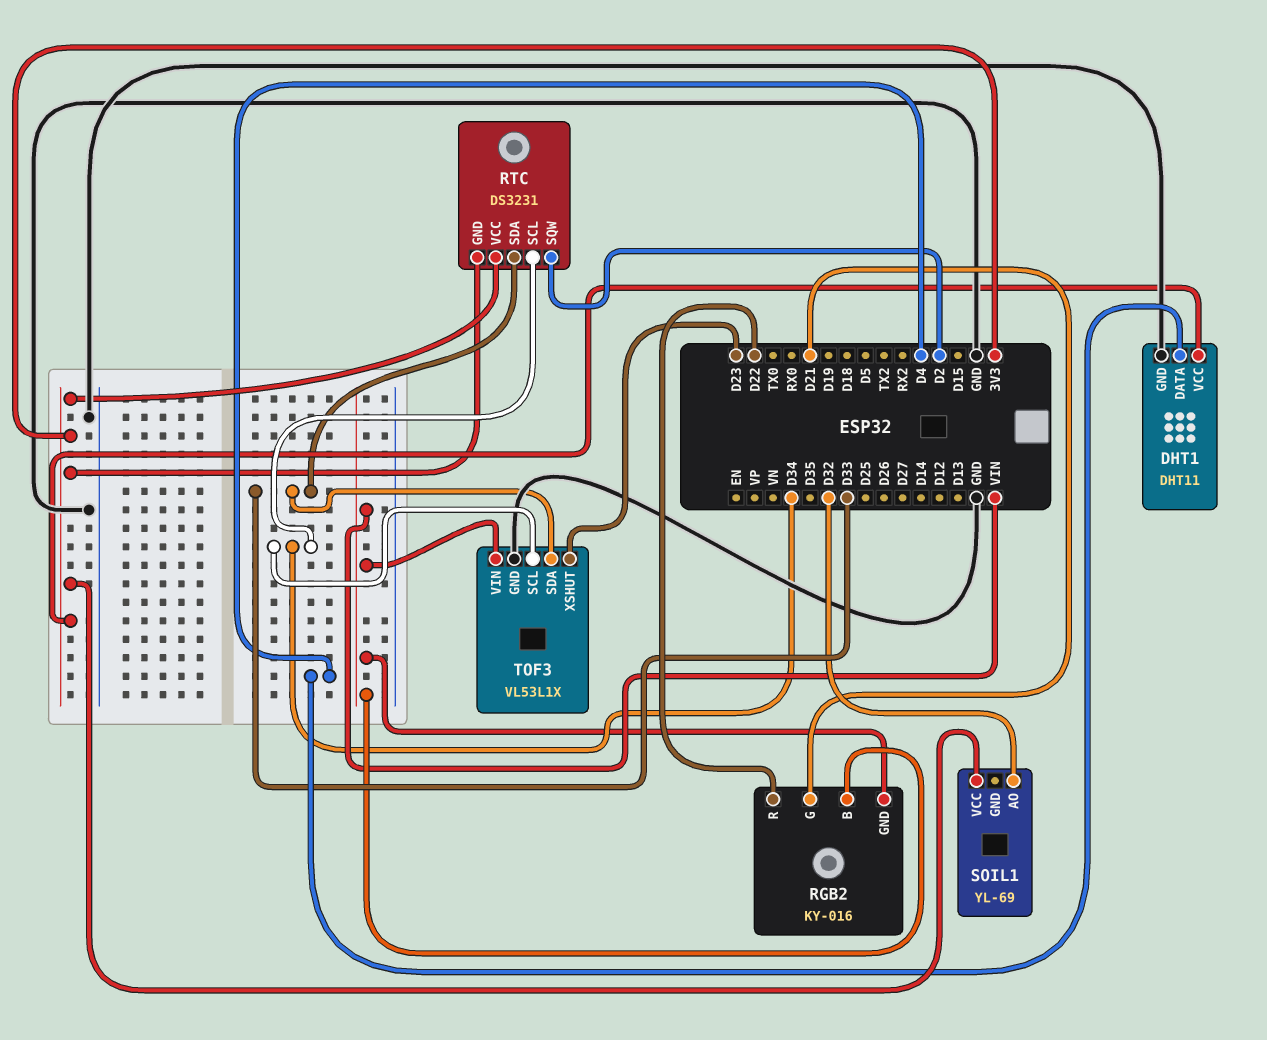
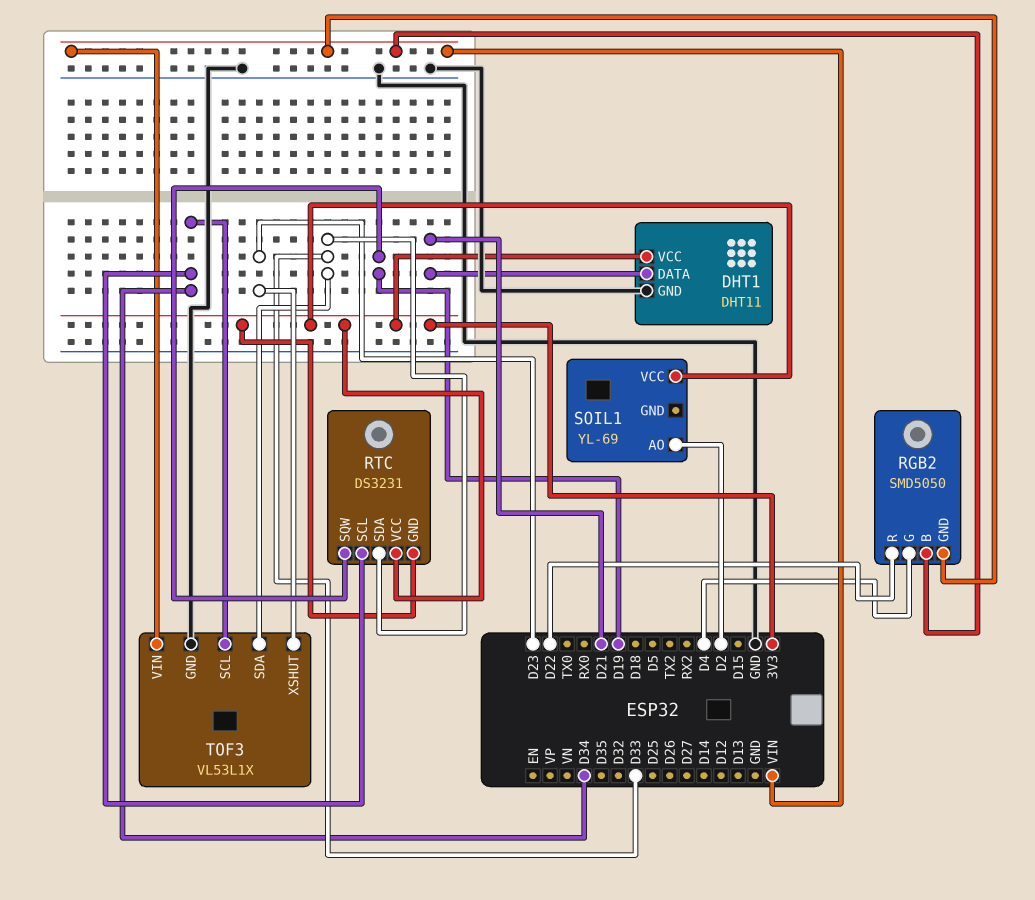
DHT1 pin DATA: D4 -> D21
RGB2: KY-016 -> SMD5050
RGB2 pin G: D21 -> D4
RTC pin SQW: D2 -> D19
SOIL1 pin AO: D32 -> D2

